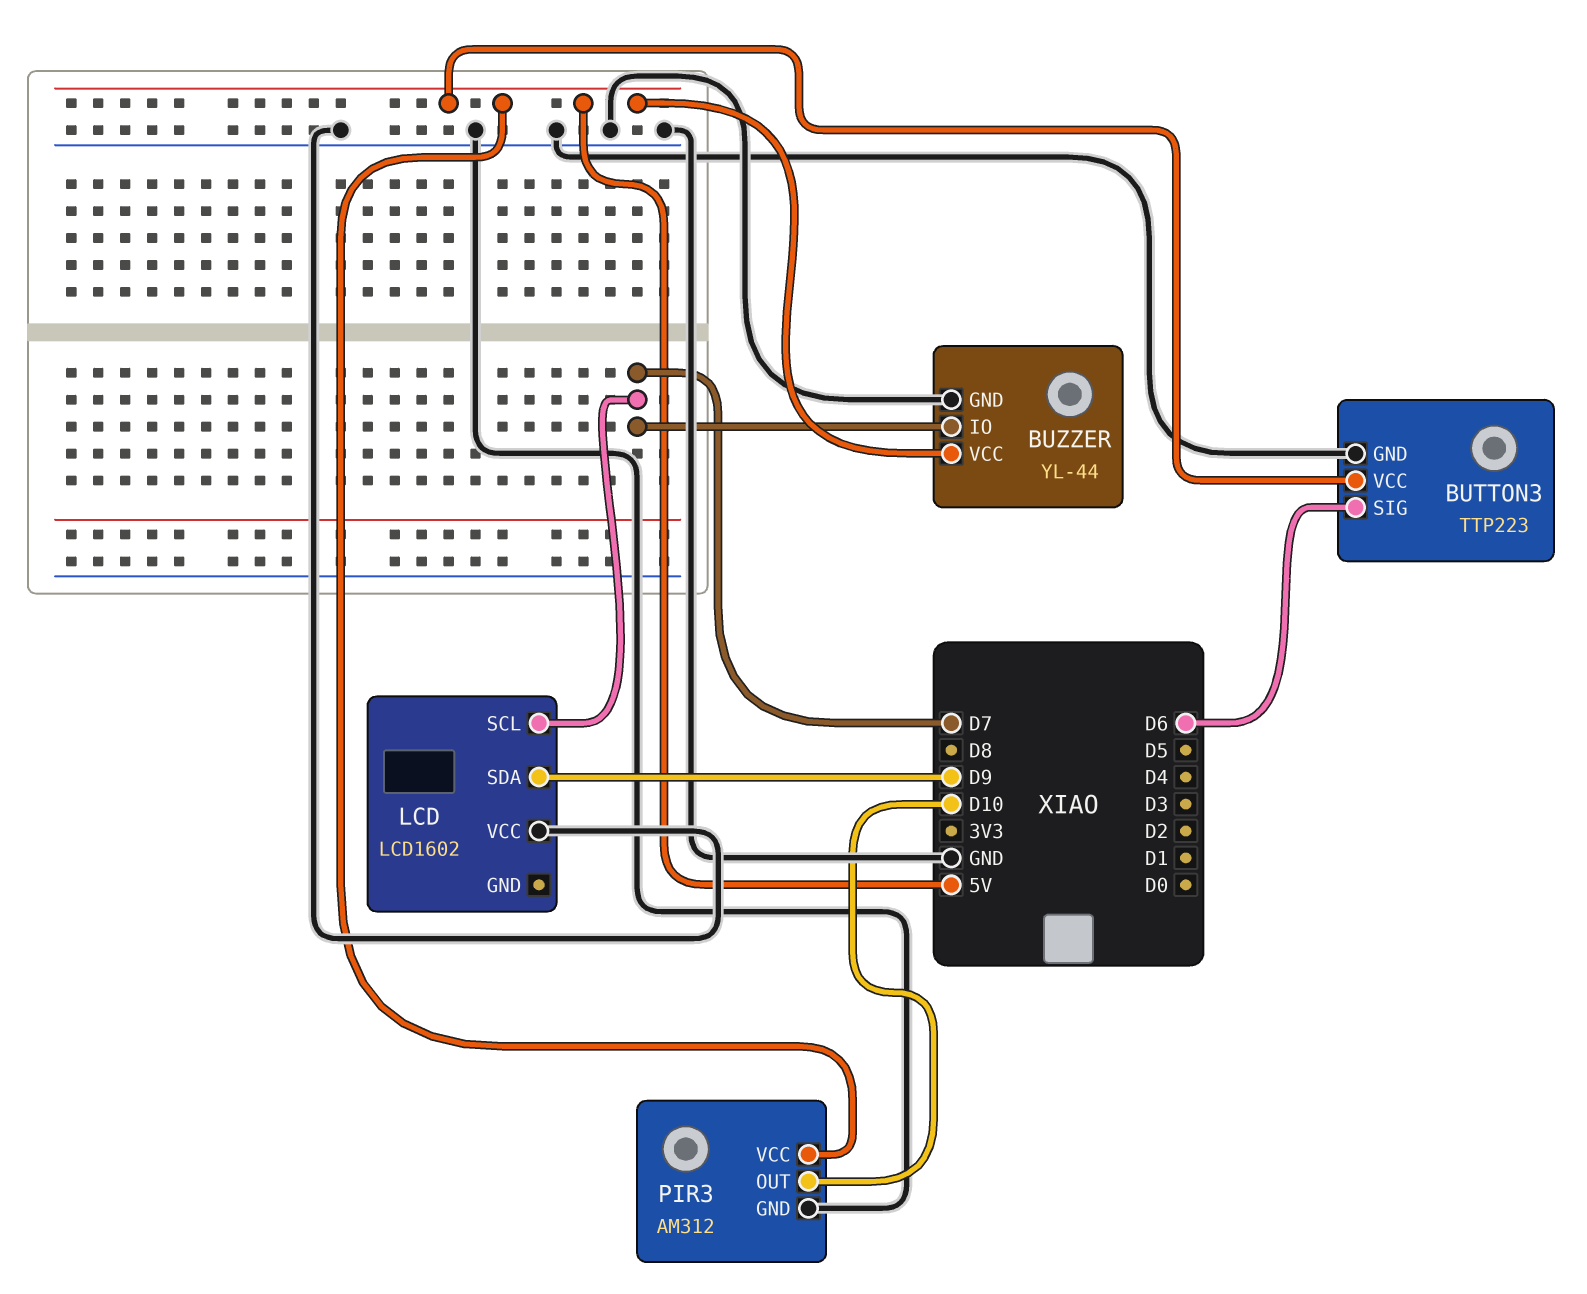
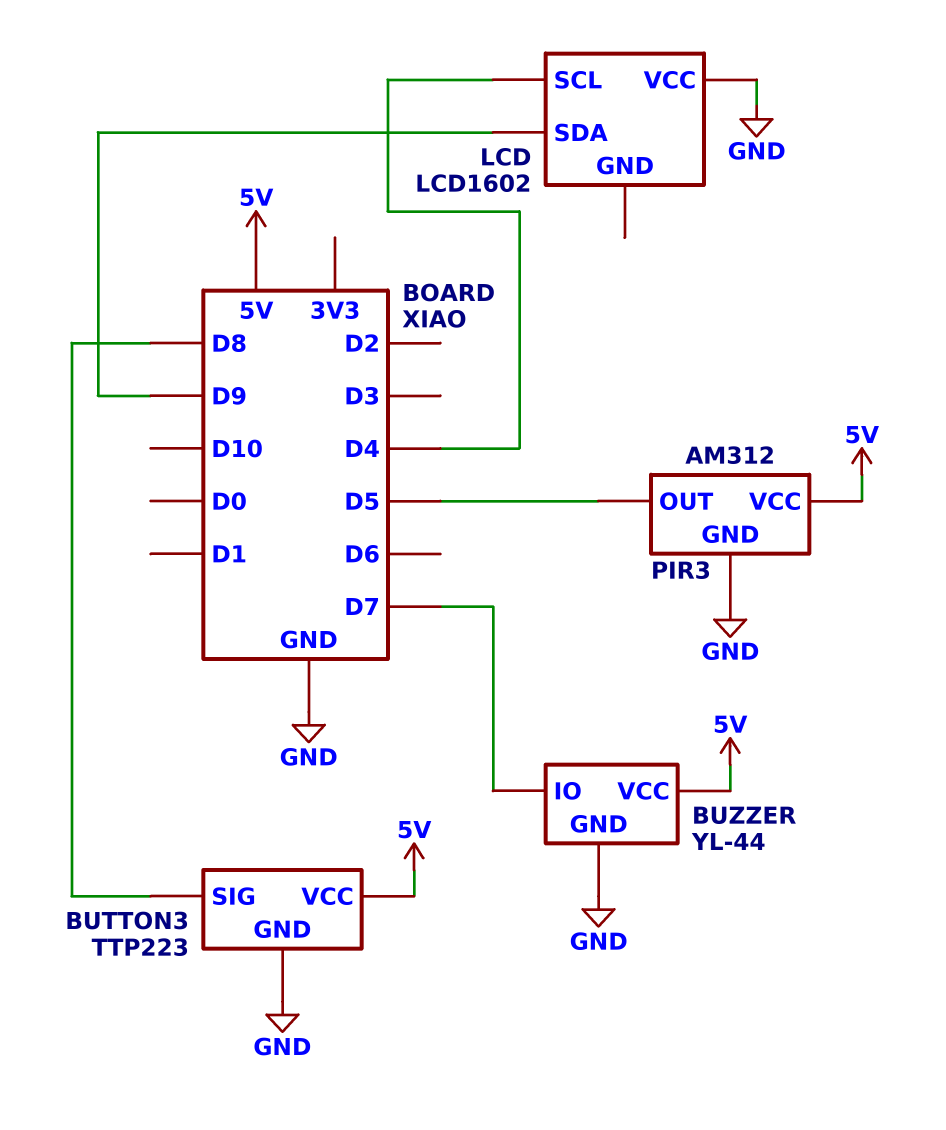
BUTTON3 pin SIG: D6 -> D8
LCD pin SCL: D7 -> D4
PIR3 pin OUT: D10 -> D5

